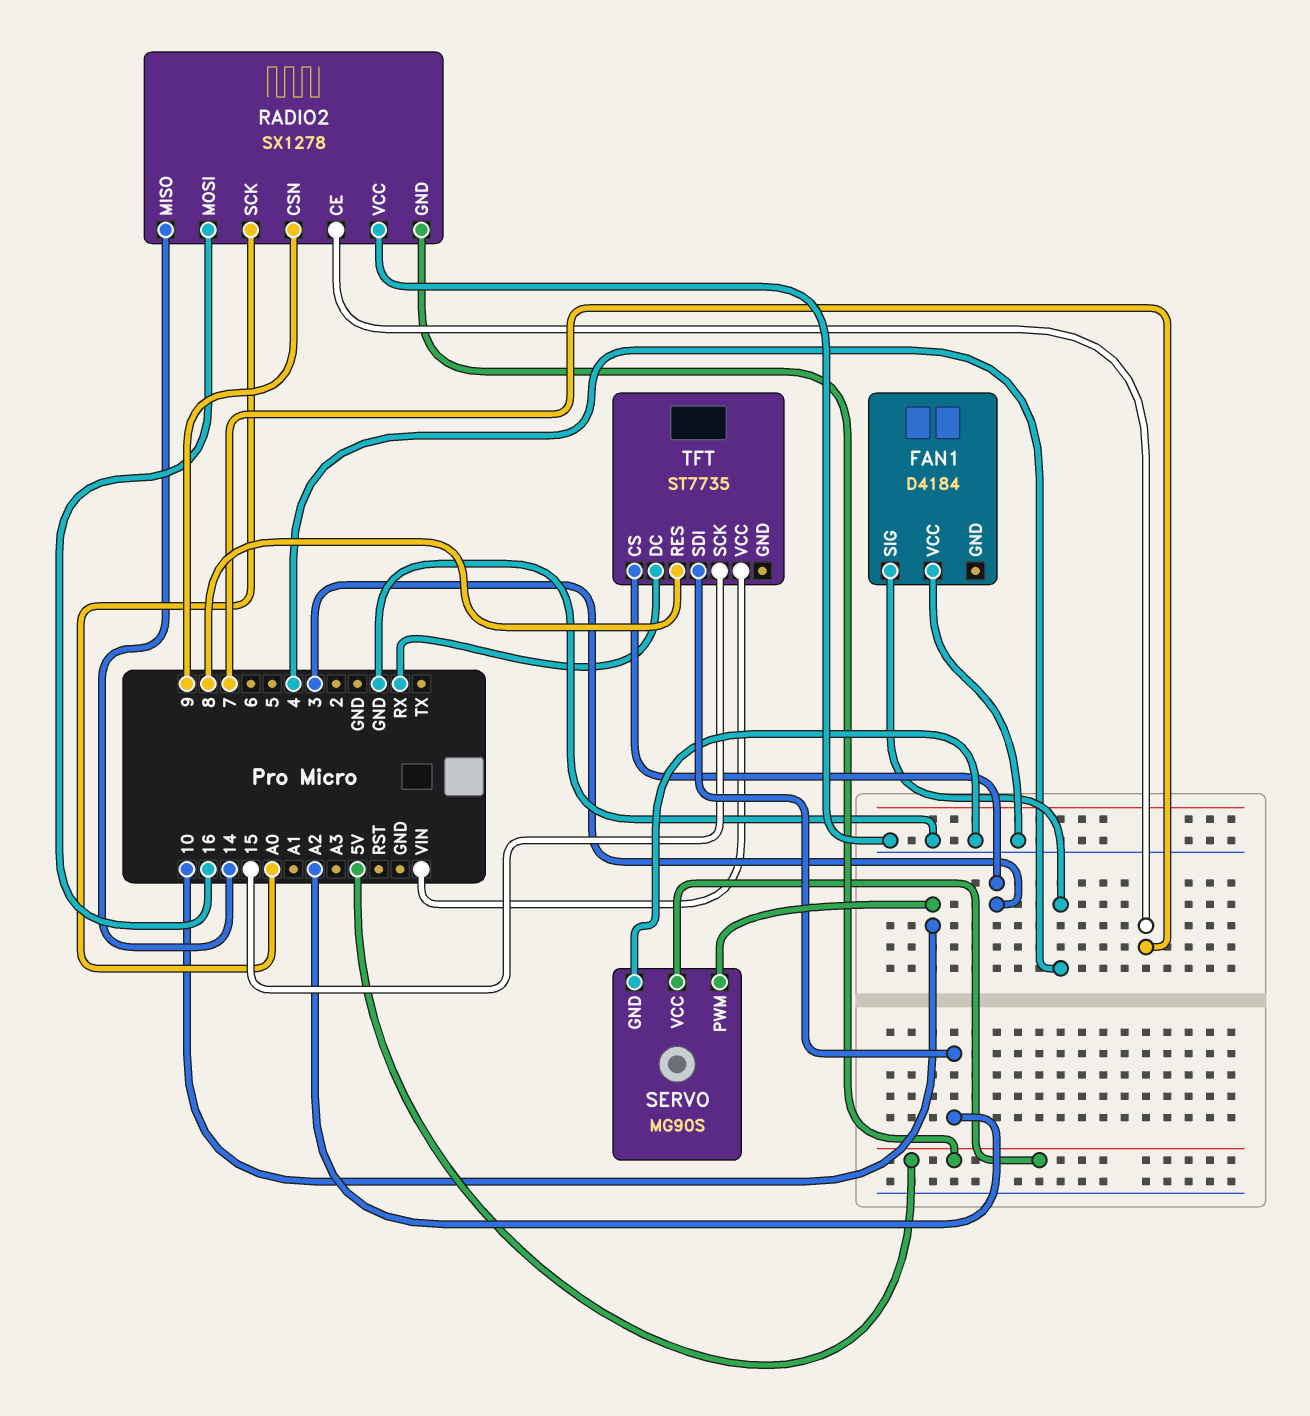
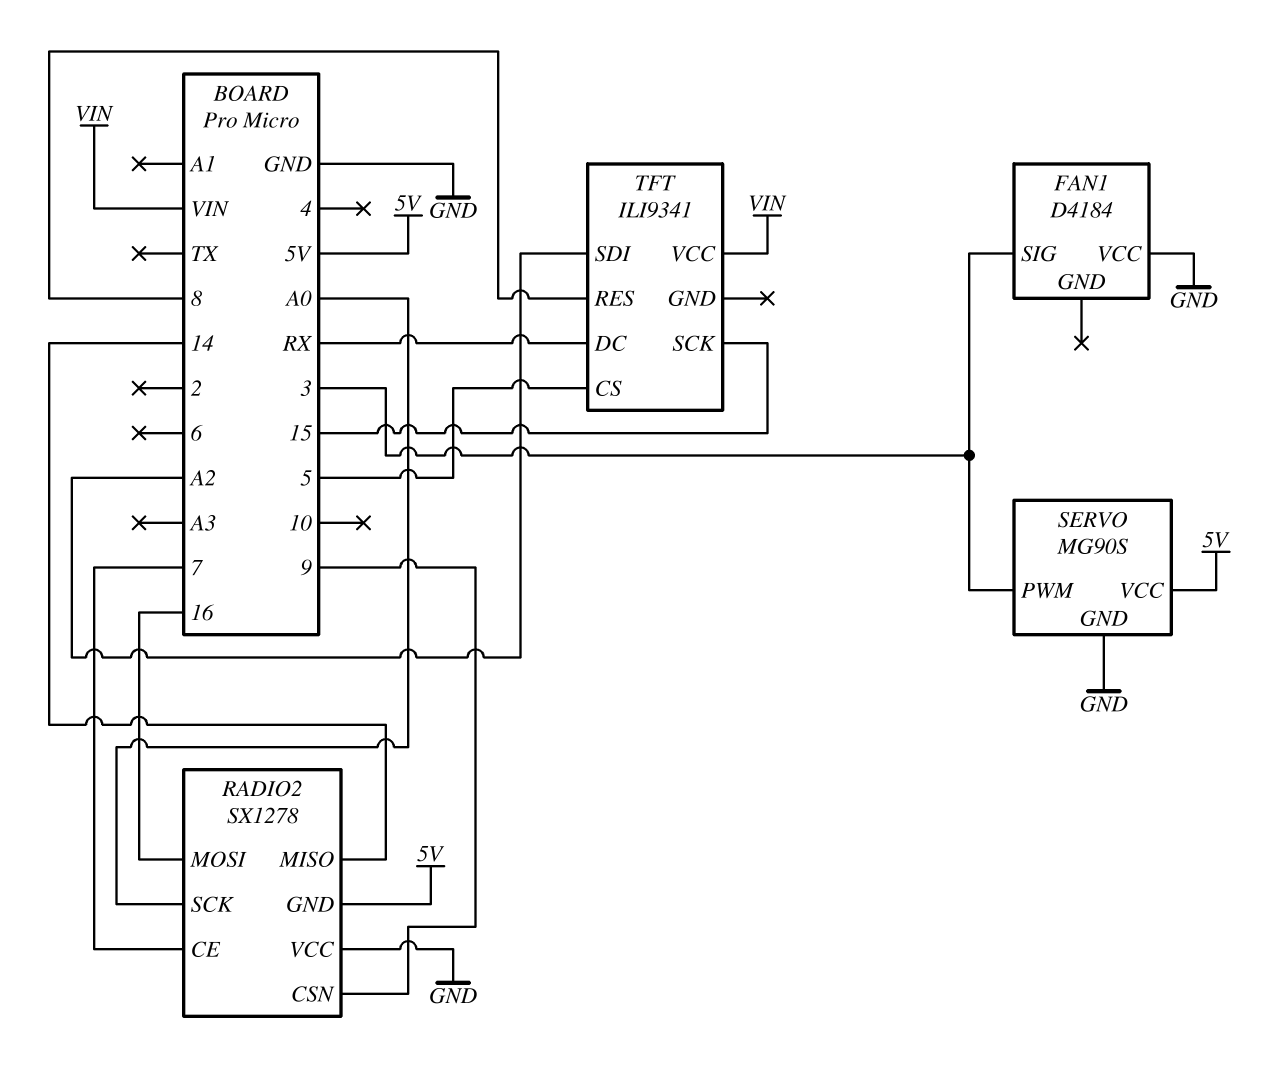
FAN1 pin SIG: 4 -> 3
SERVO pin PWM: 10 -> 3
TFT: ST7735 -> ILI9341
TFT pin CS: 3 -> 5

